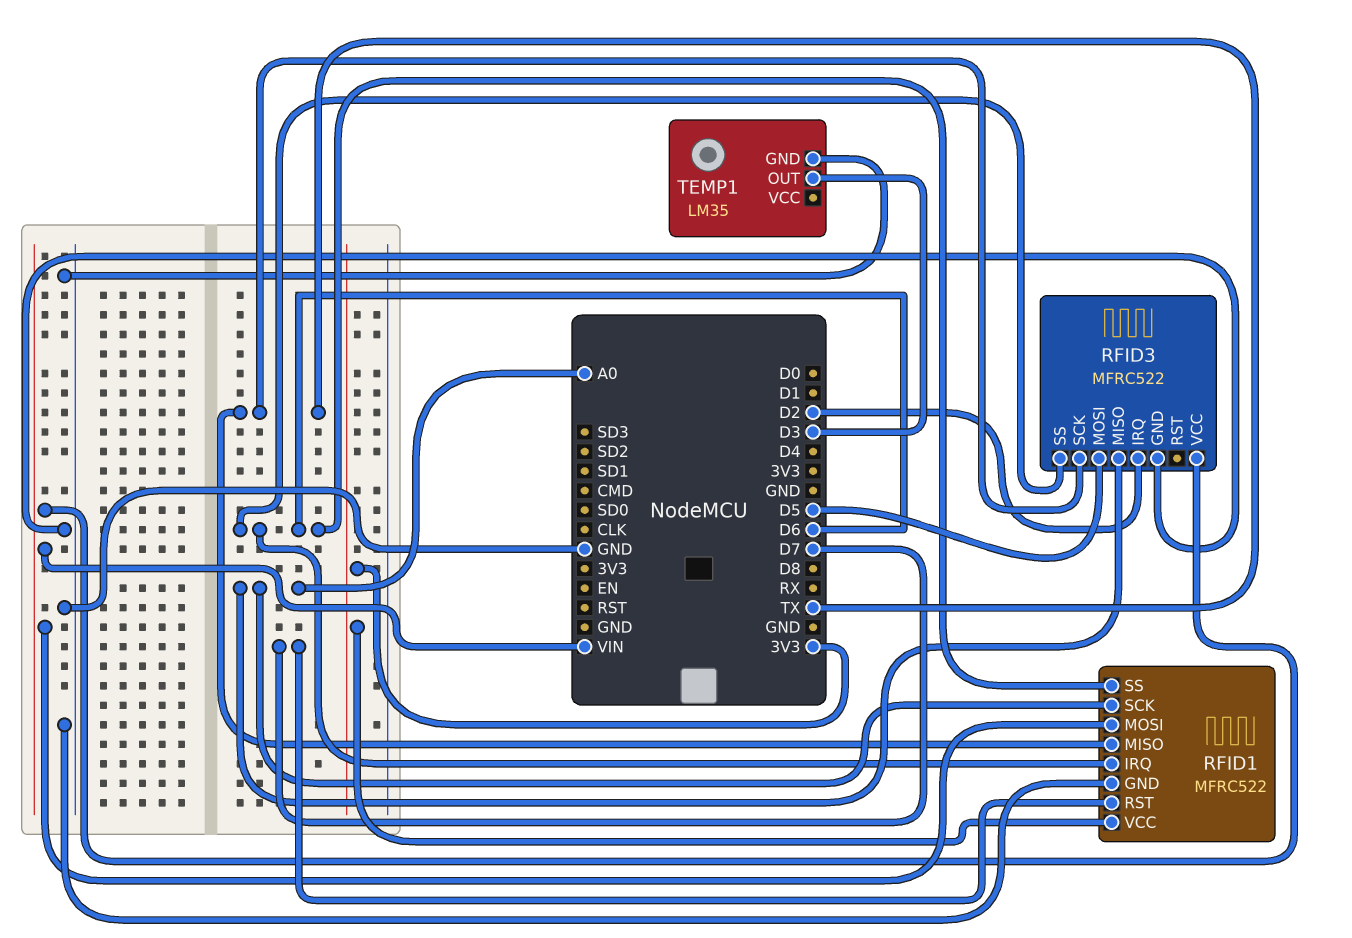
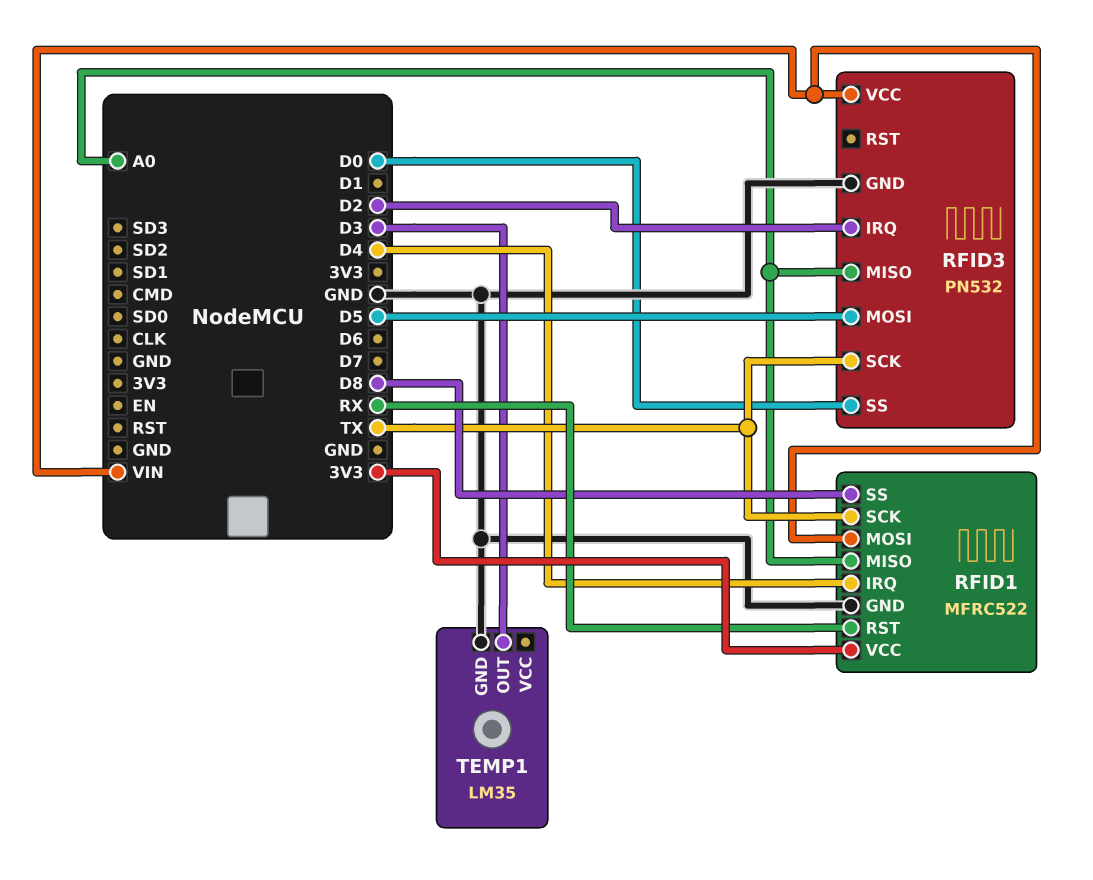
RFID1 pin IRQ: D6 -> D4
RFID1 pin MISO: TX -> A0
RFID1 pin RST: D7 -> RX
RFID1 pin SCK: A0 -> TX
RFID1 pin SS: D6 -> D8
RFID3: MFRC522 -> PN532
RFID3 pin SS: D6 -> D0

